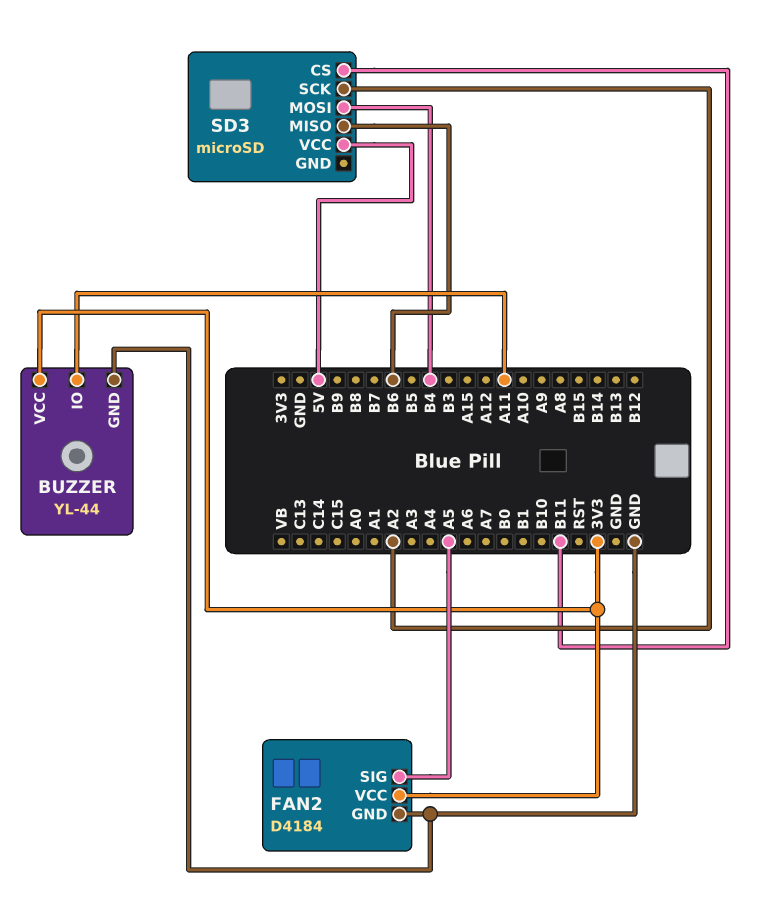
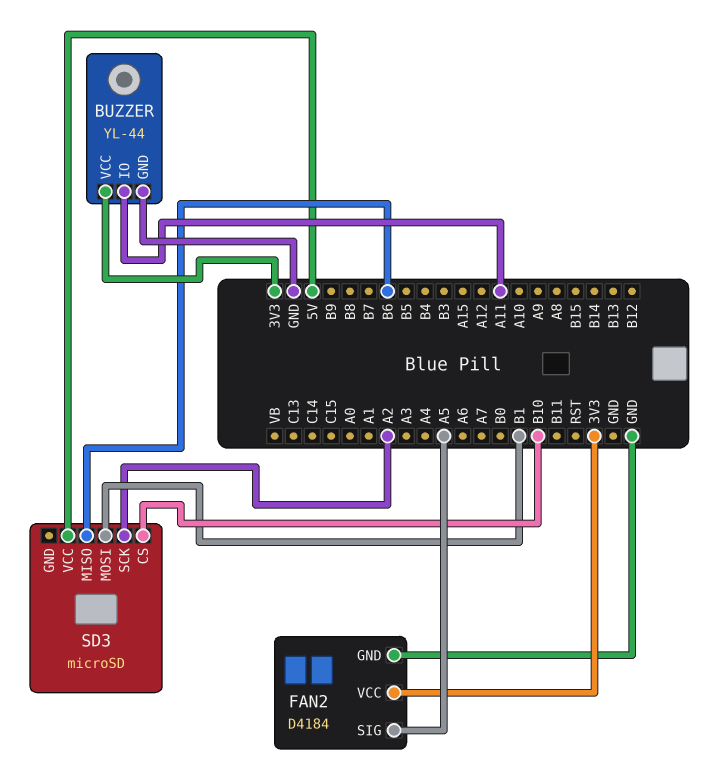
SD3 pin CS: B11 -> B10
SD3 pin MOSI: B4 -> B1

